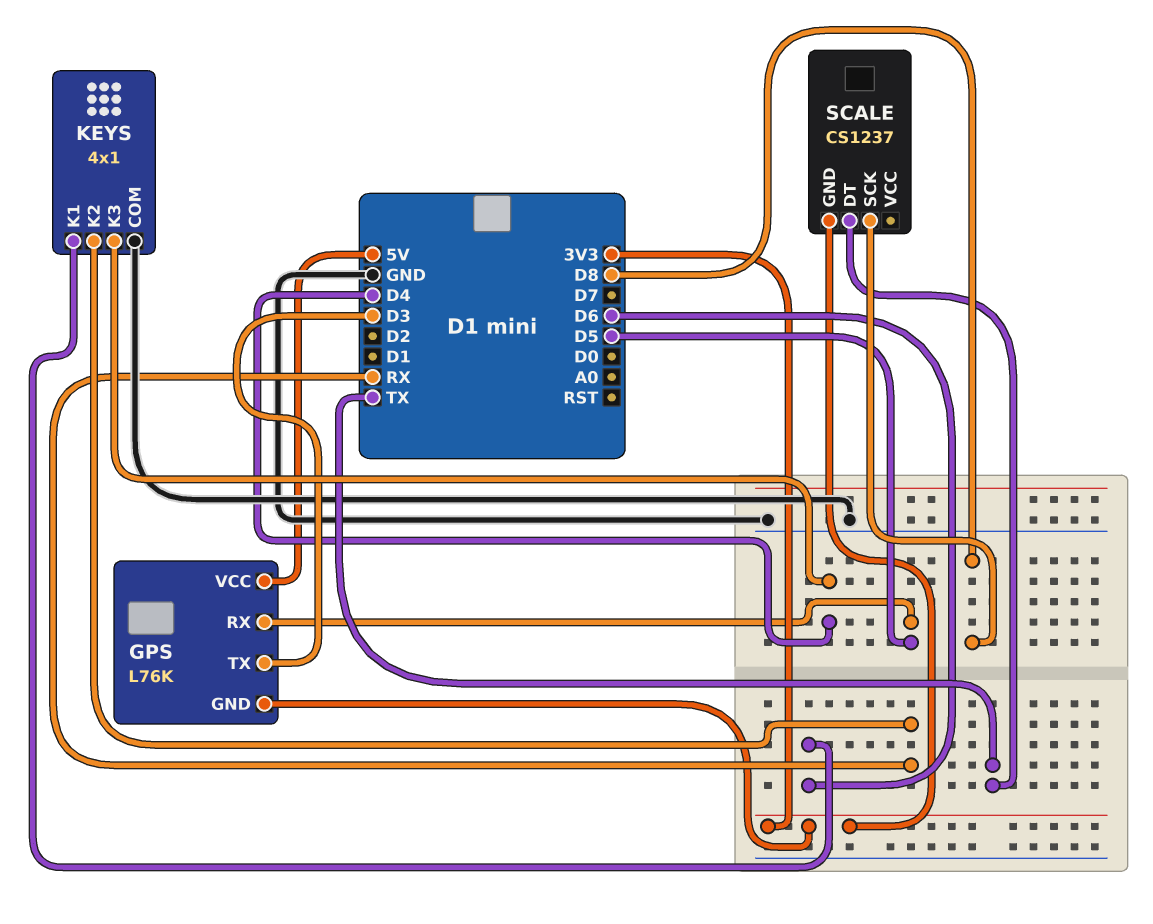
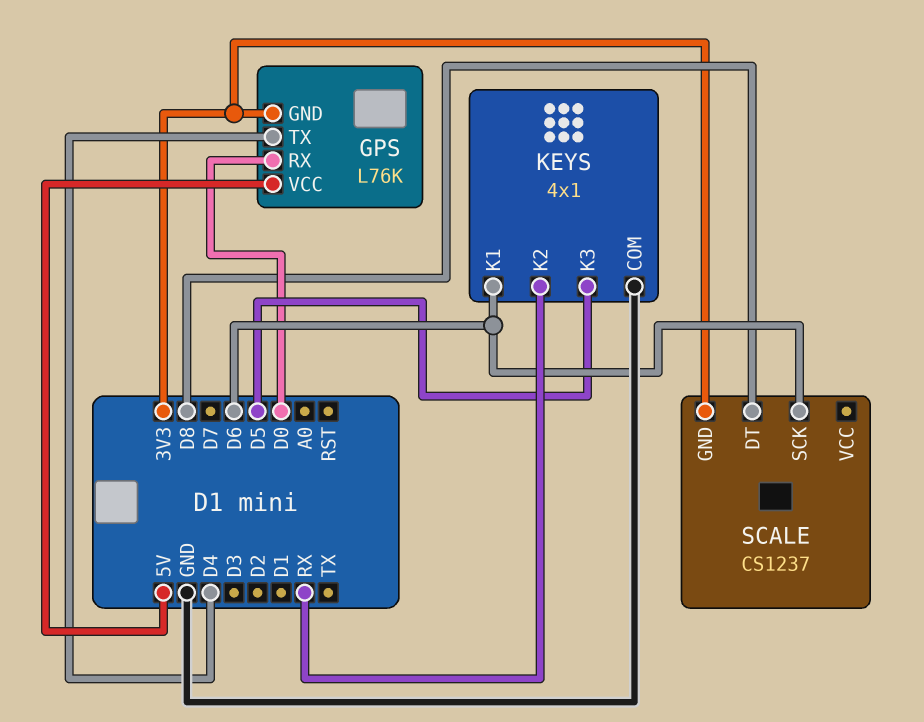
GPS pin RX: D5 -> D0
GPS pin TX: D3 -> D4
KEYS pin K3: D4 -> D5
SCALE pin DT: TX -> D8
SCALE pin SCK: D8 -> D6

